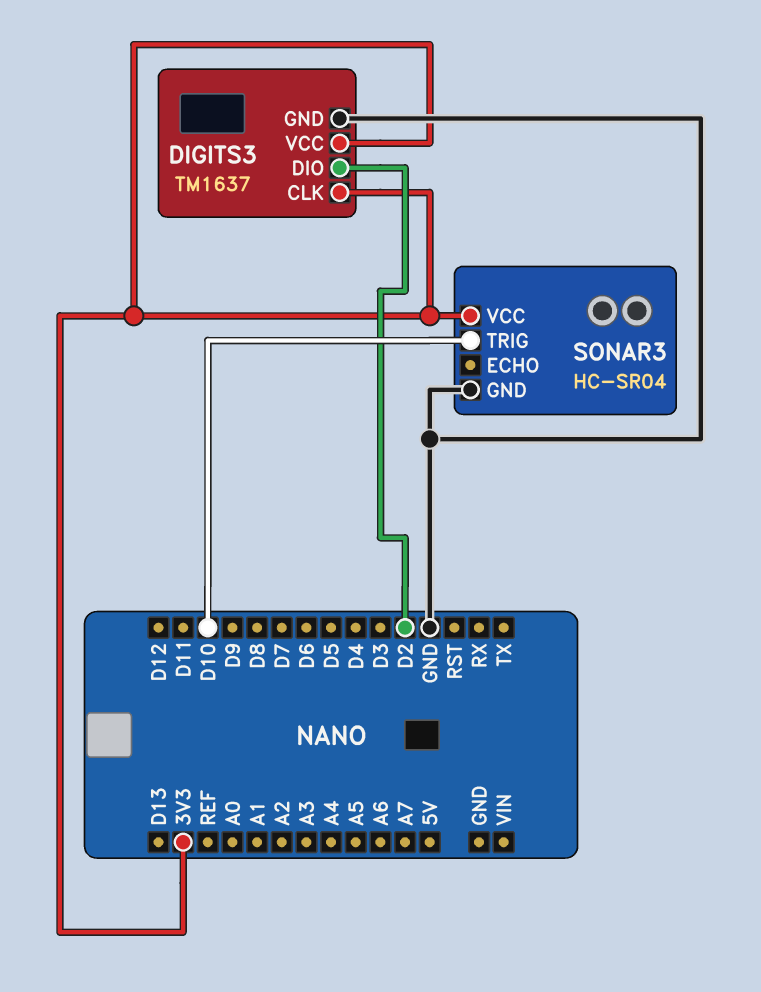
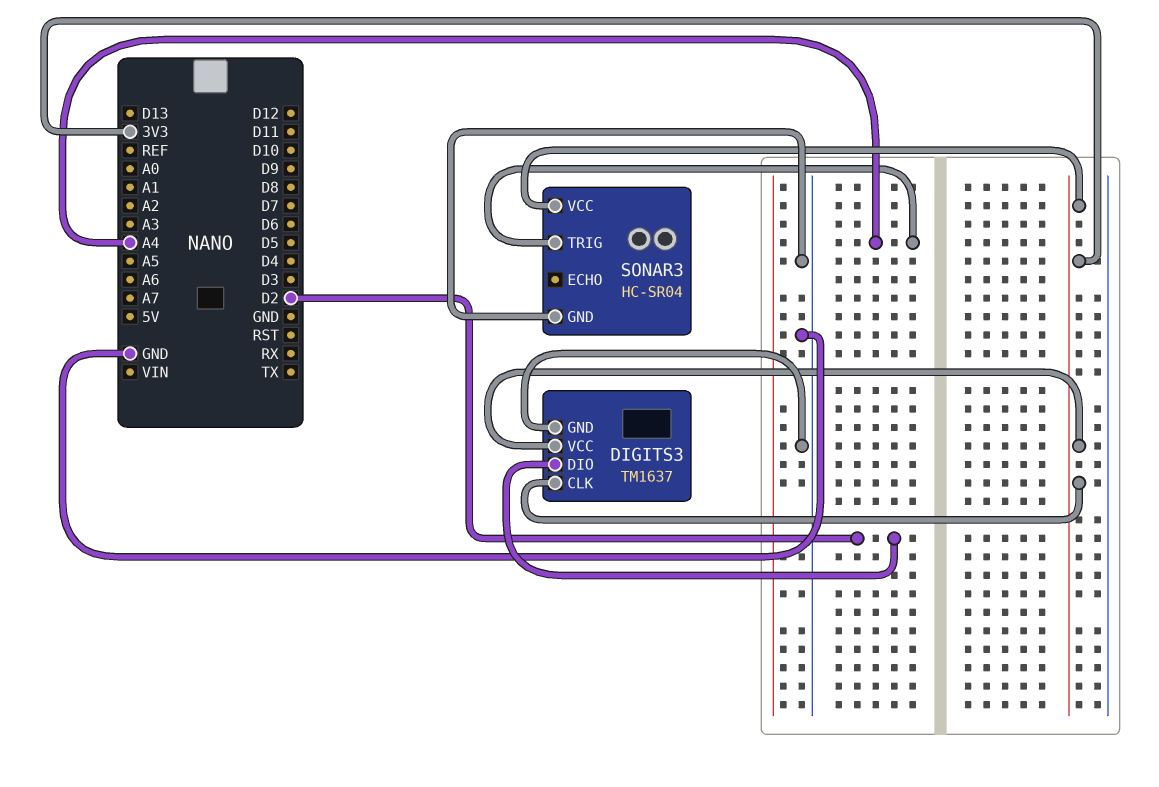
SONAR3 pin TRIG: D10 -> A4

